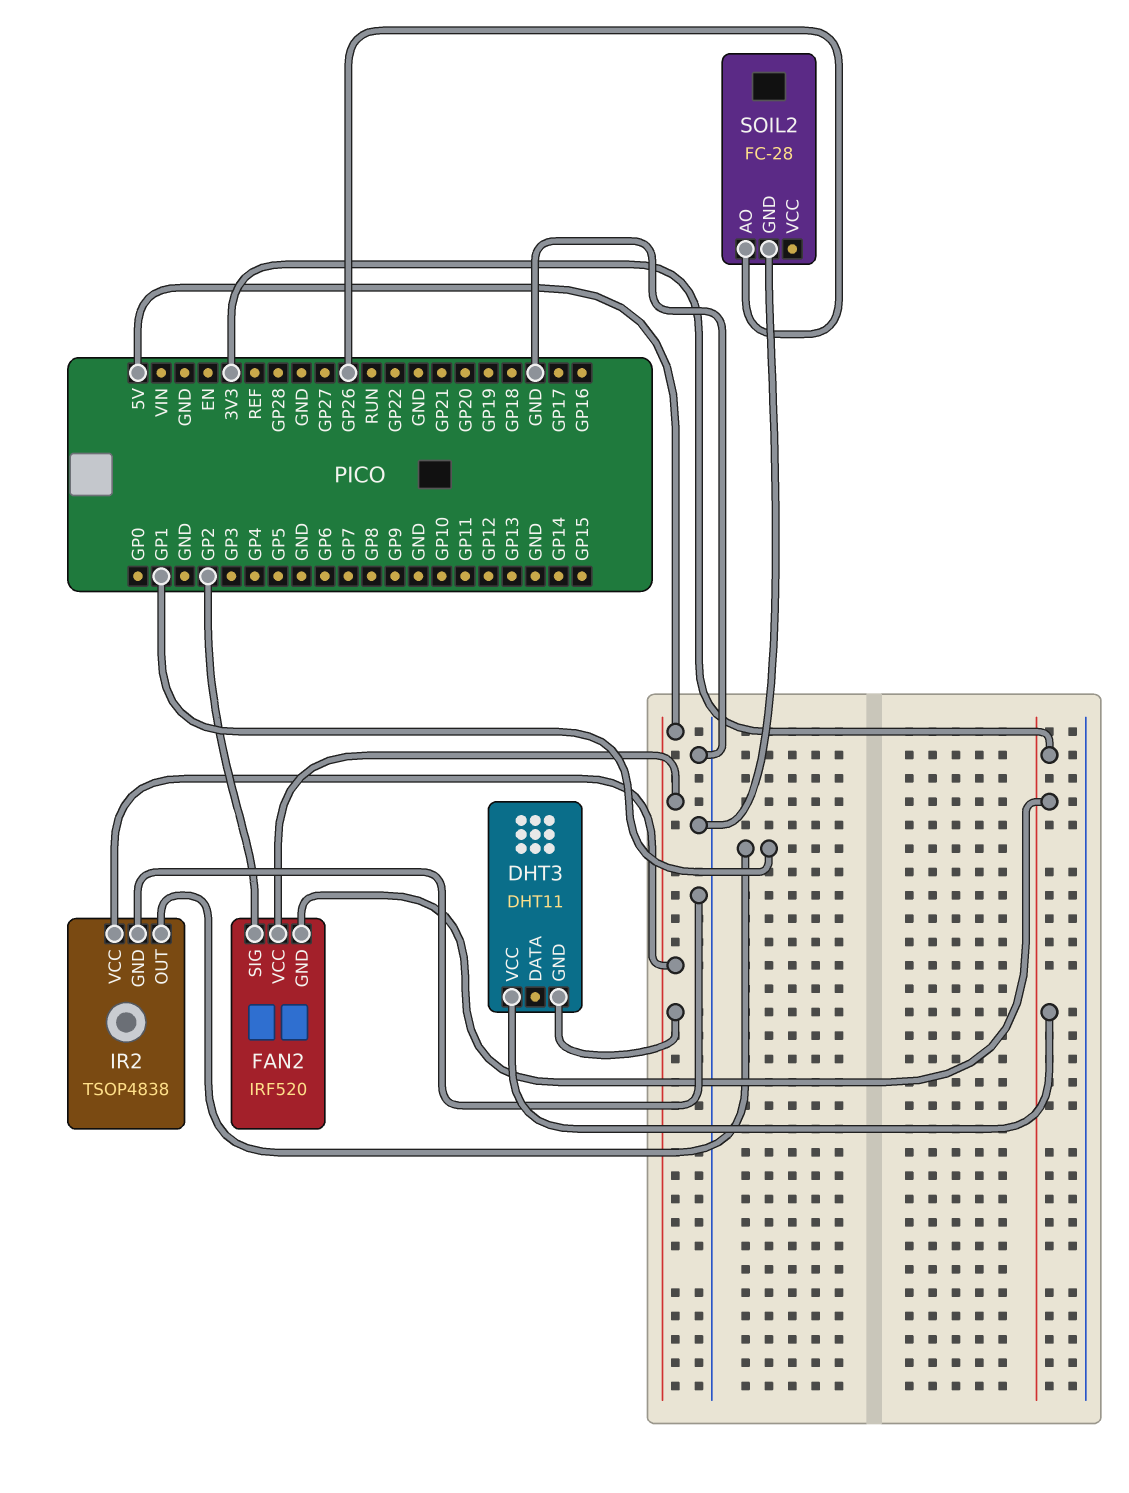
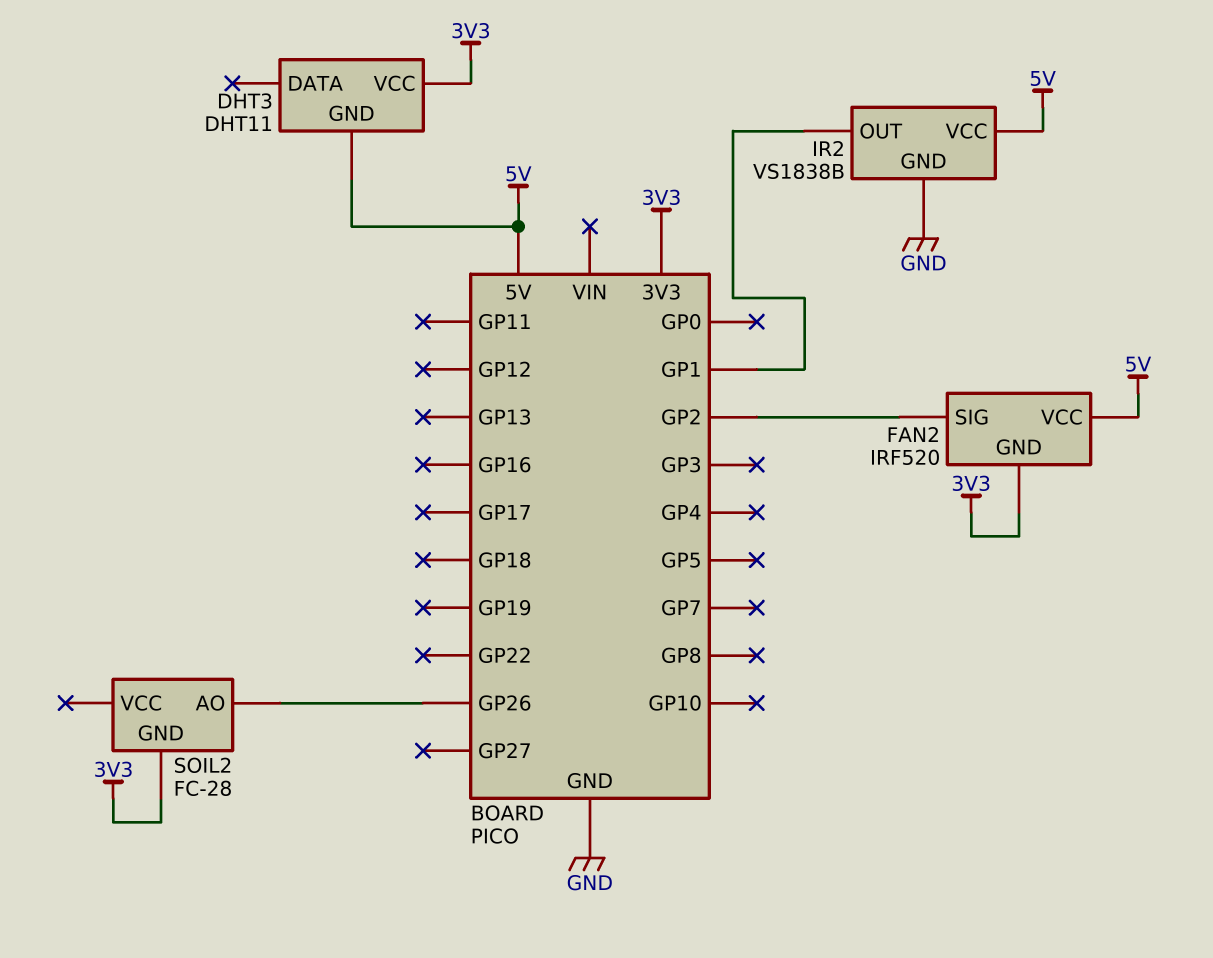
IR2: TSOP4838 -> VS1838B
SOIL2 pin GND: GND -> 3V3

